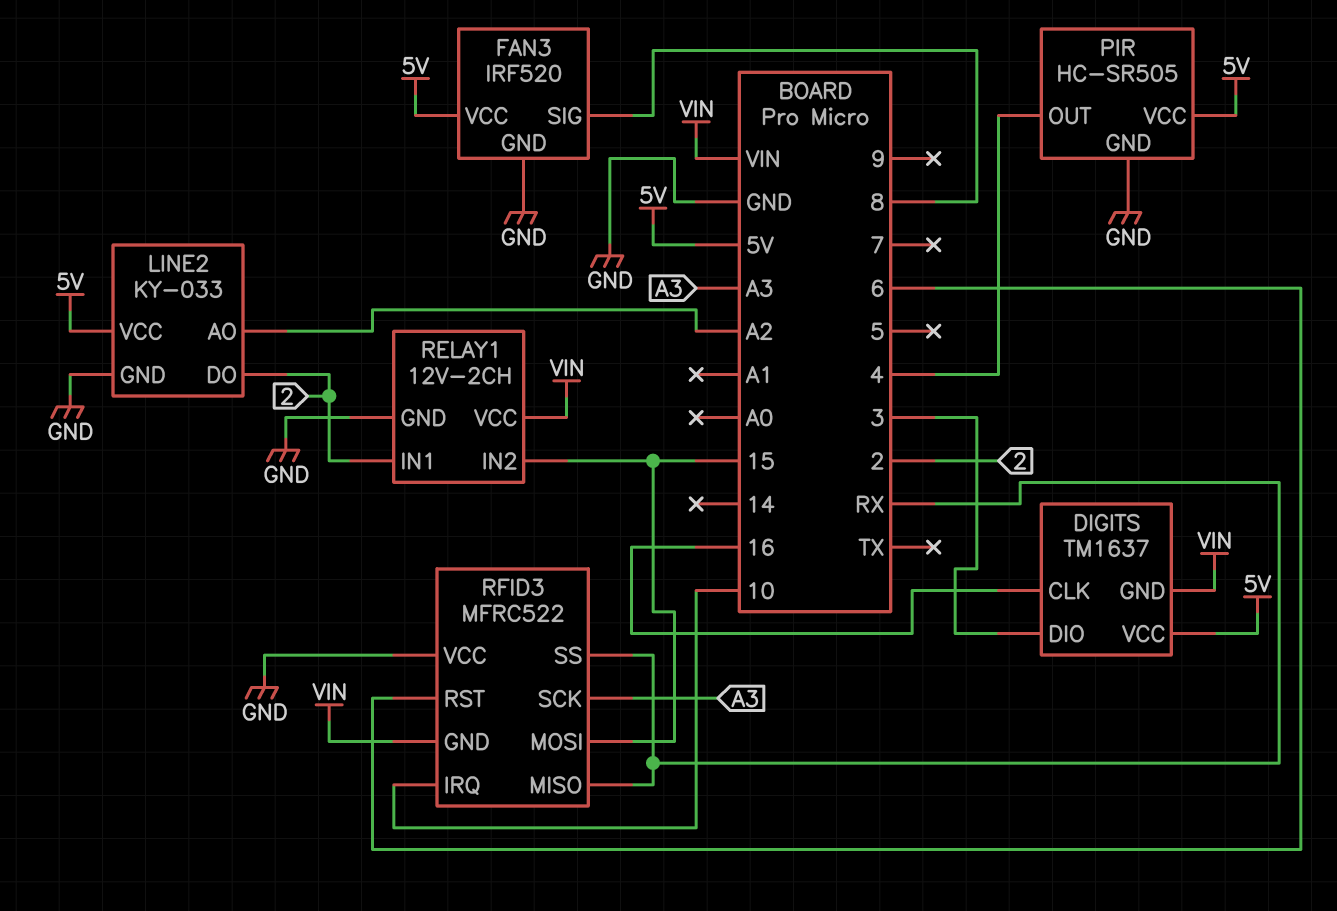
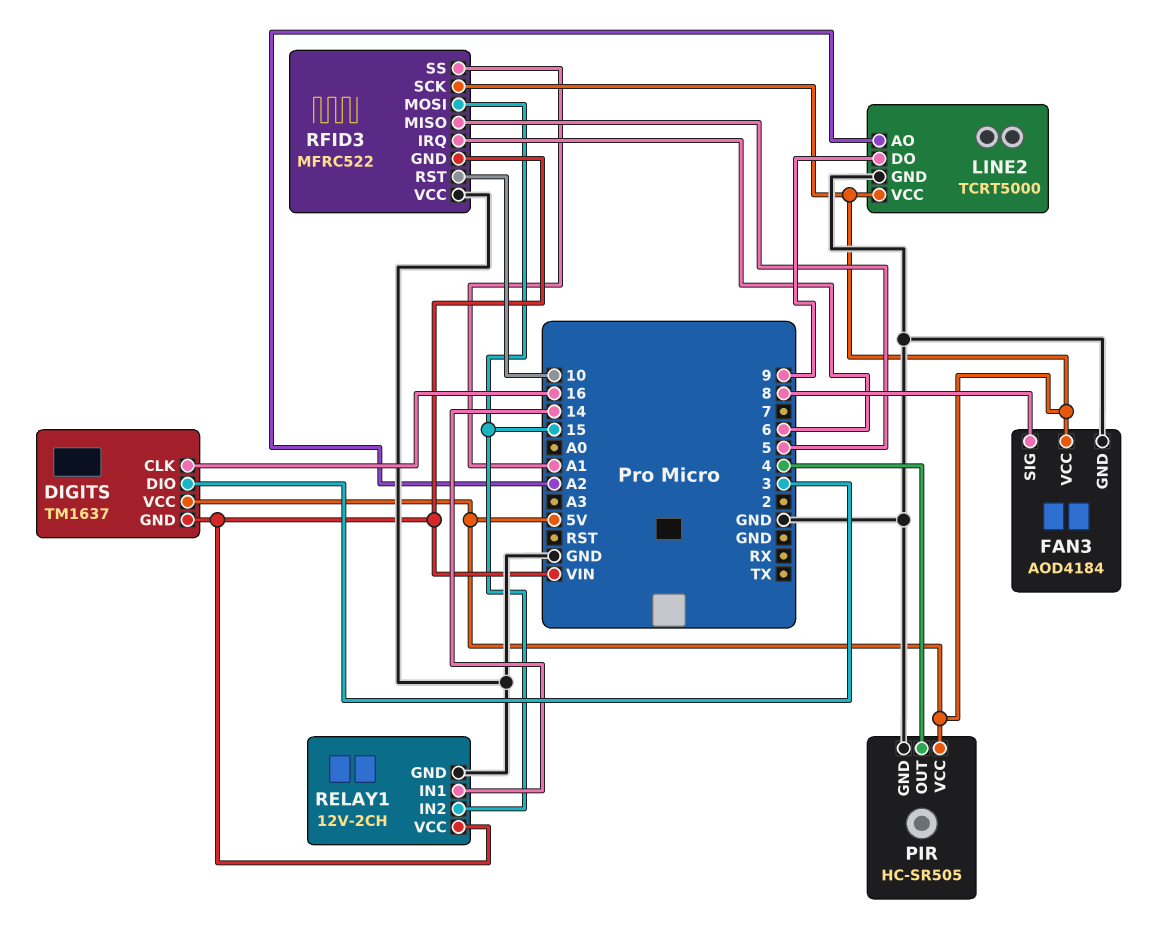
FAN3: IRF520 -> AOD4184
LINE2: KY-033 -> TCRT5000
LINE2 pin DO: 2 -> 9
RELAY1 pin IN1: 2 -> 14
RFID3 pin IRQ: 10 -> 6
RFID3 pin MISO: RX -> 5
RFID3 pin RST: 6 -> 10
RFID3 pin SCK: A3 -> 5V
RFID3 pin SS: RX -> A1

